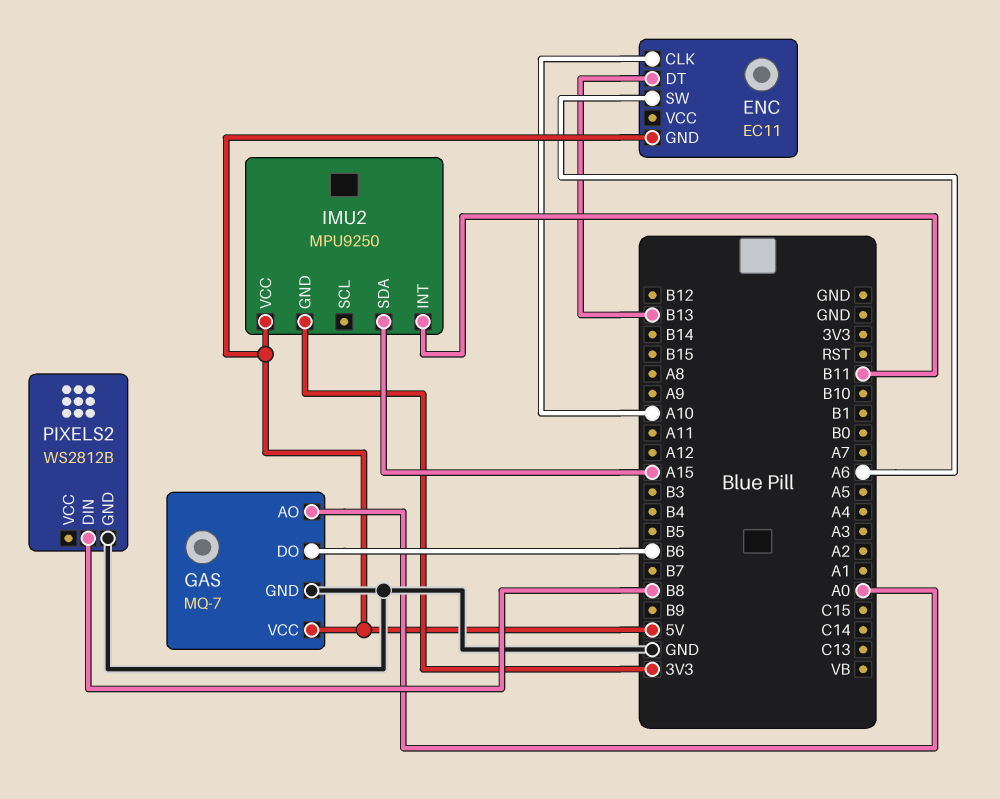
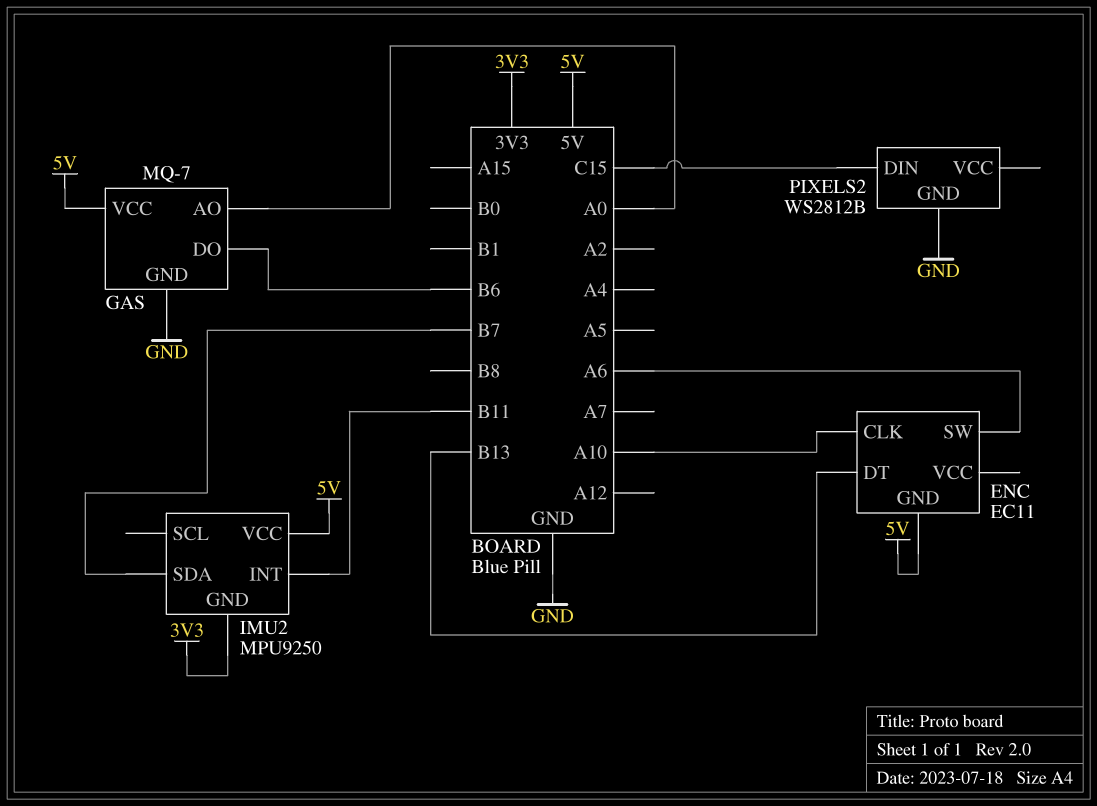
IMU2 pin SDA: A15 -> B7
PIXELS2 pin DIN: B8 -> C15

